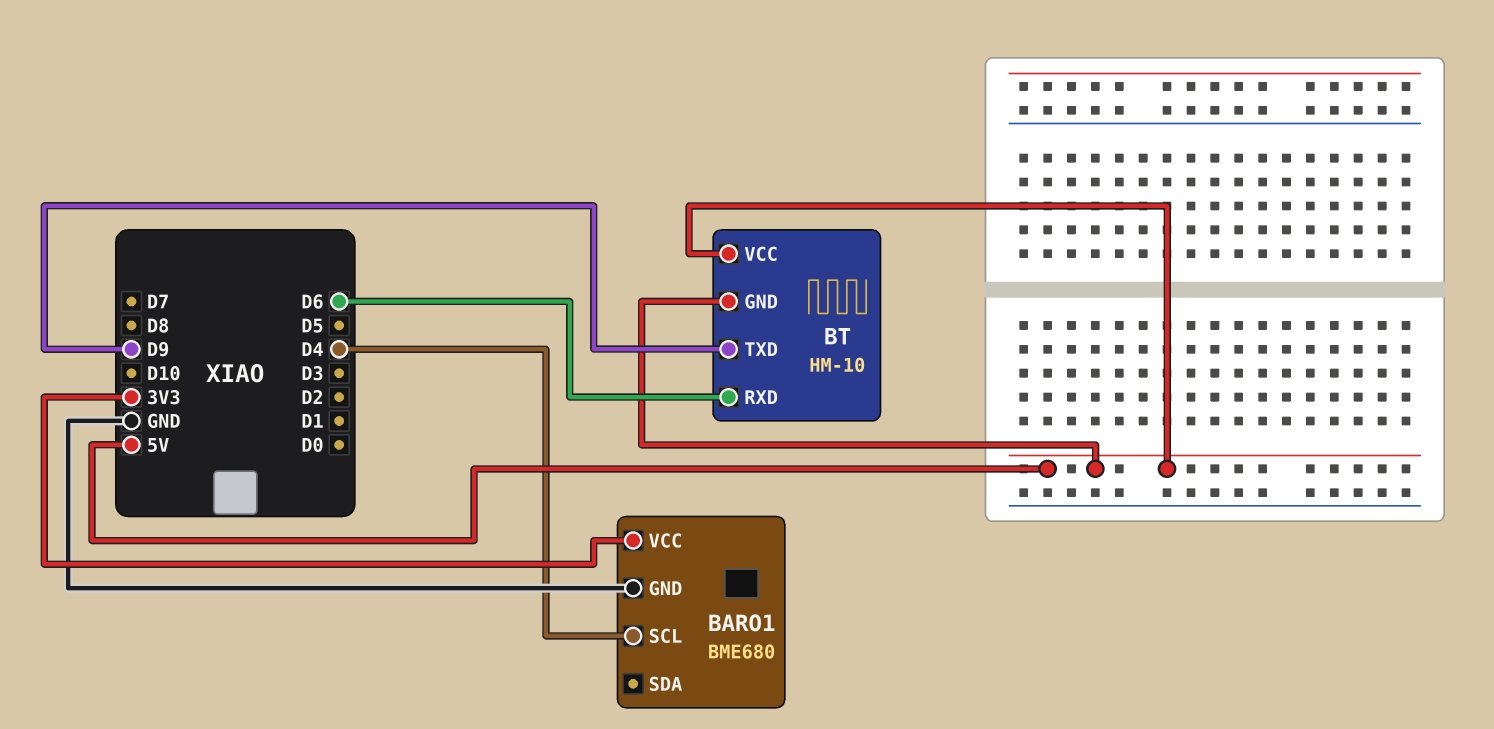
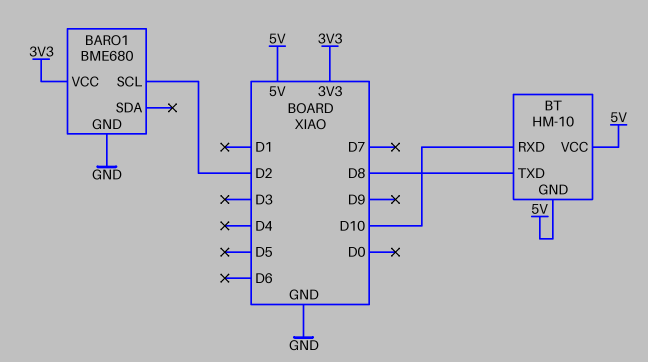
BARO1 pin SCL: D4 -> D2
BT pin RXD: D6 -> D10
BT pin TXD: D9 -> D8

